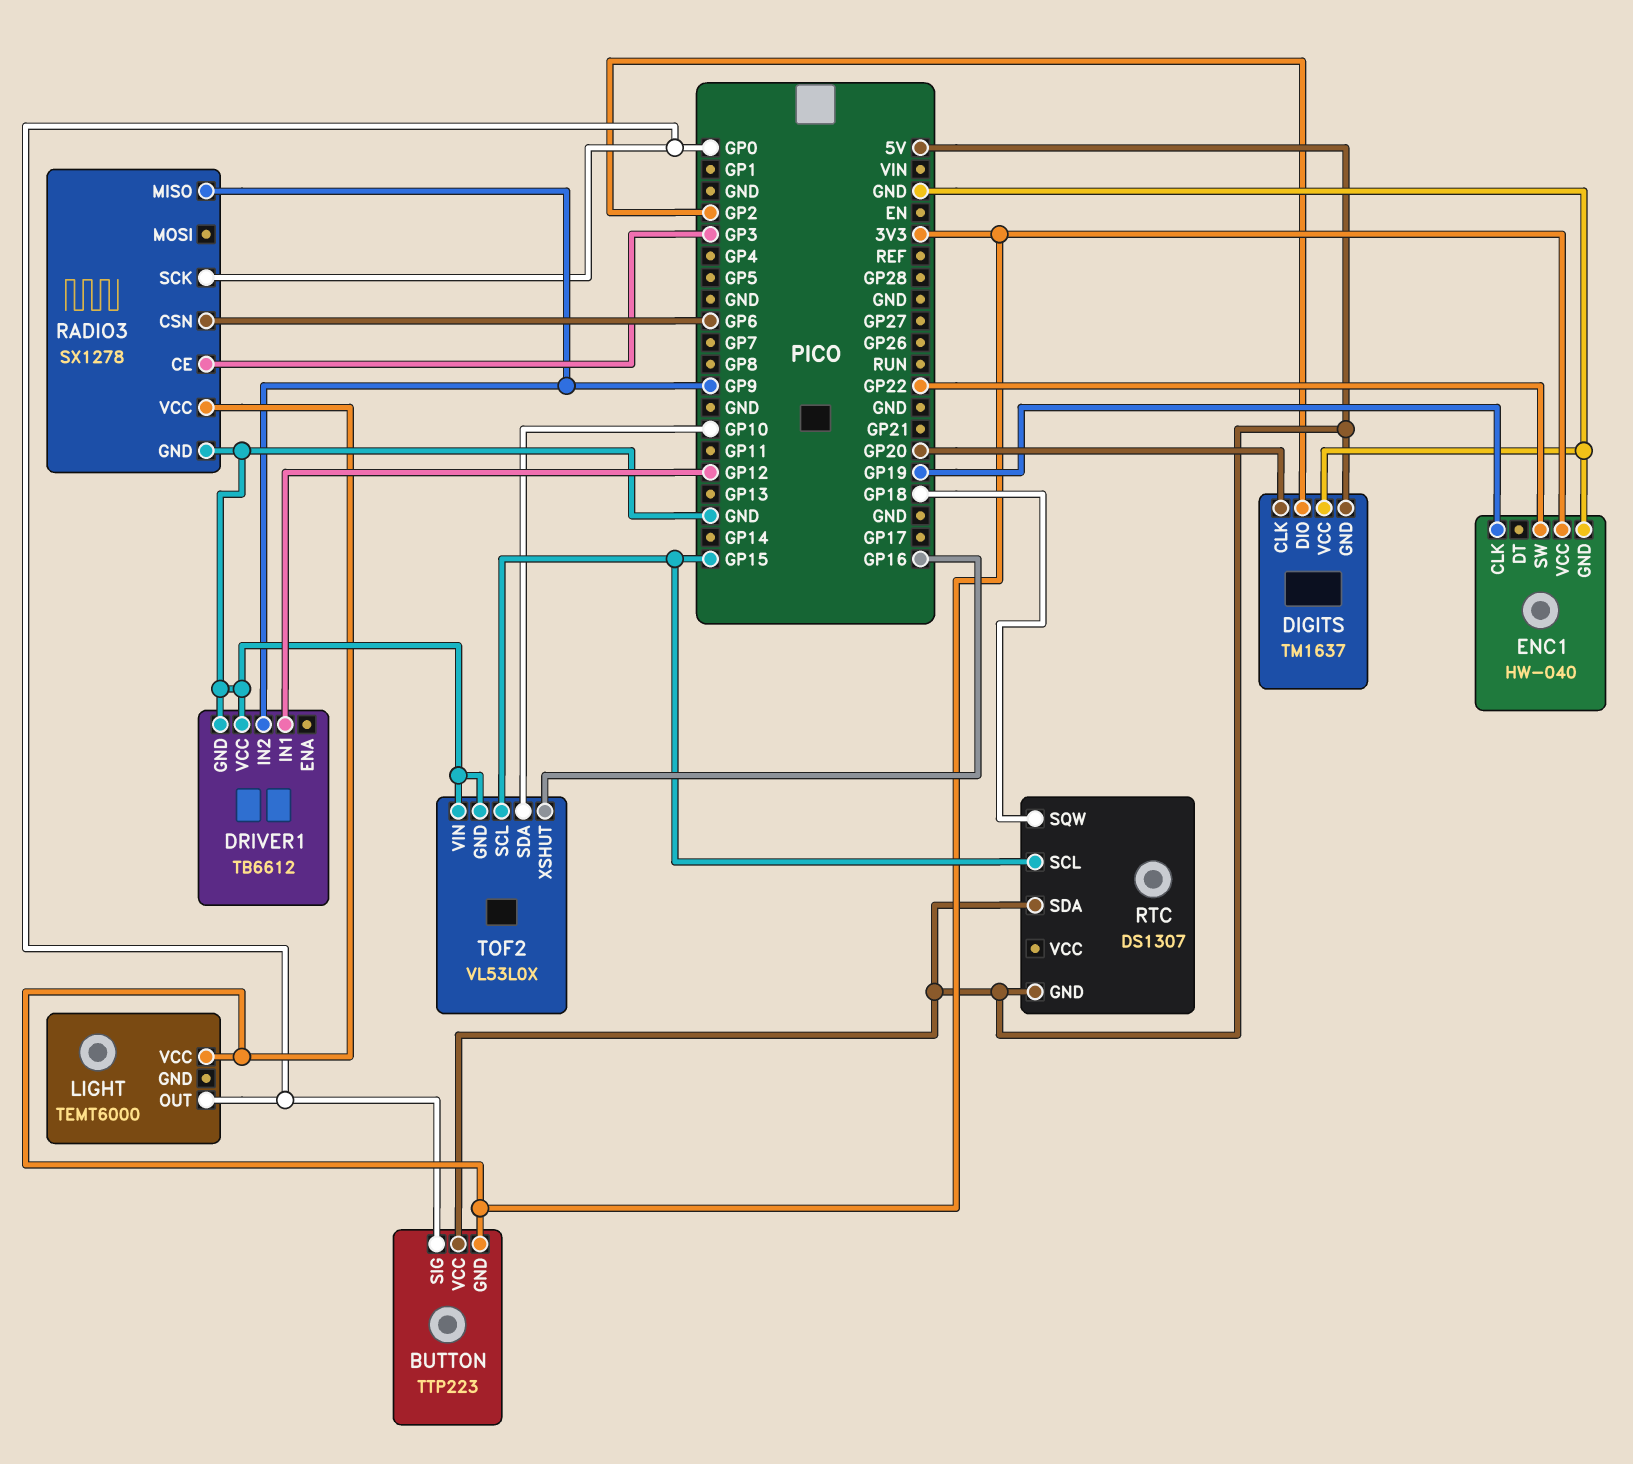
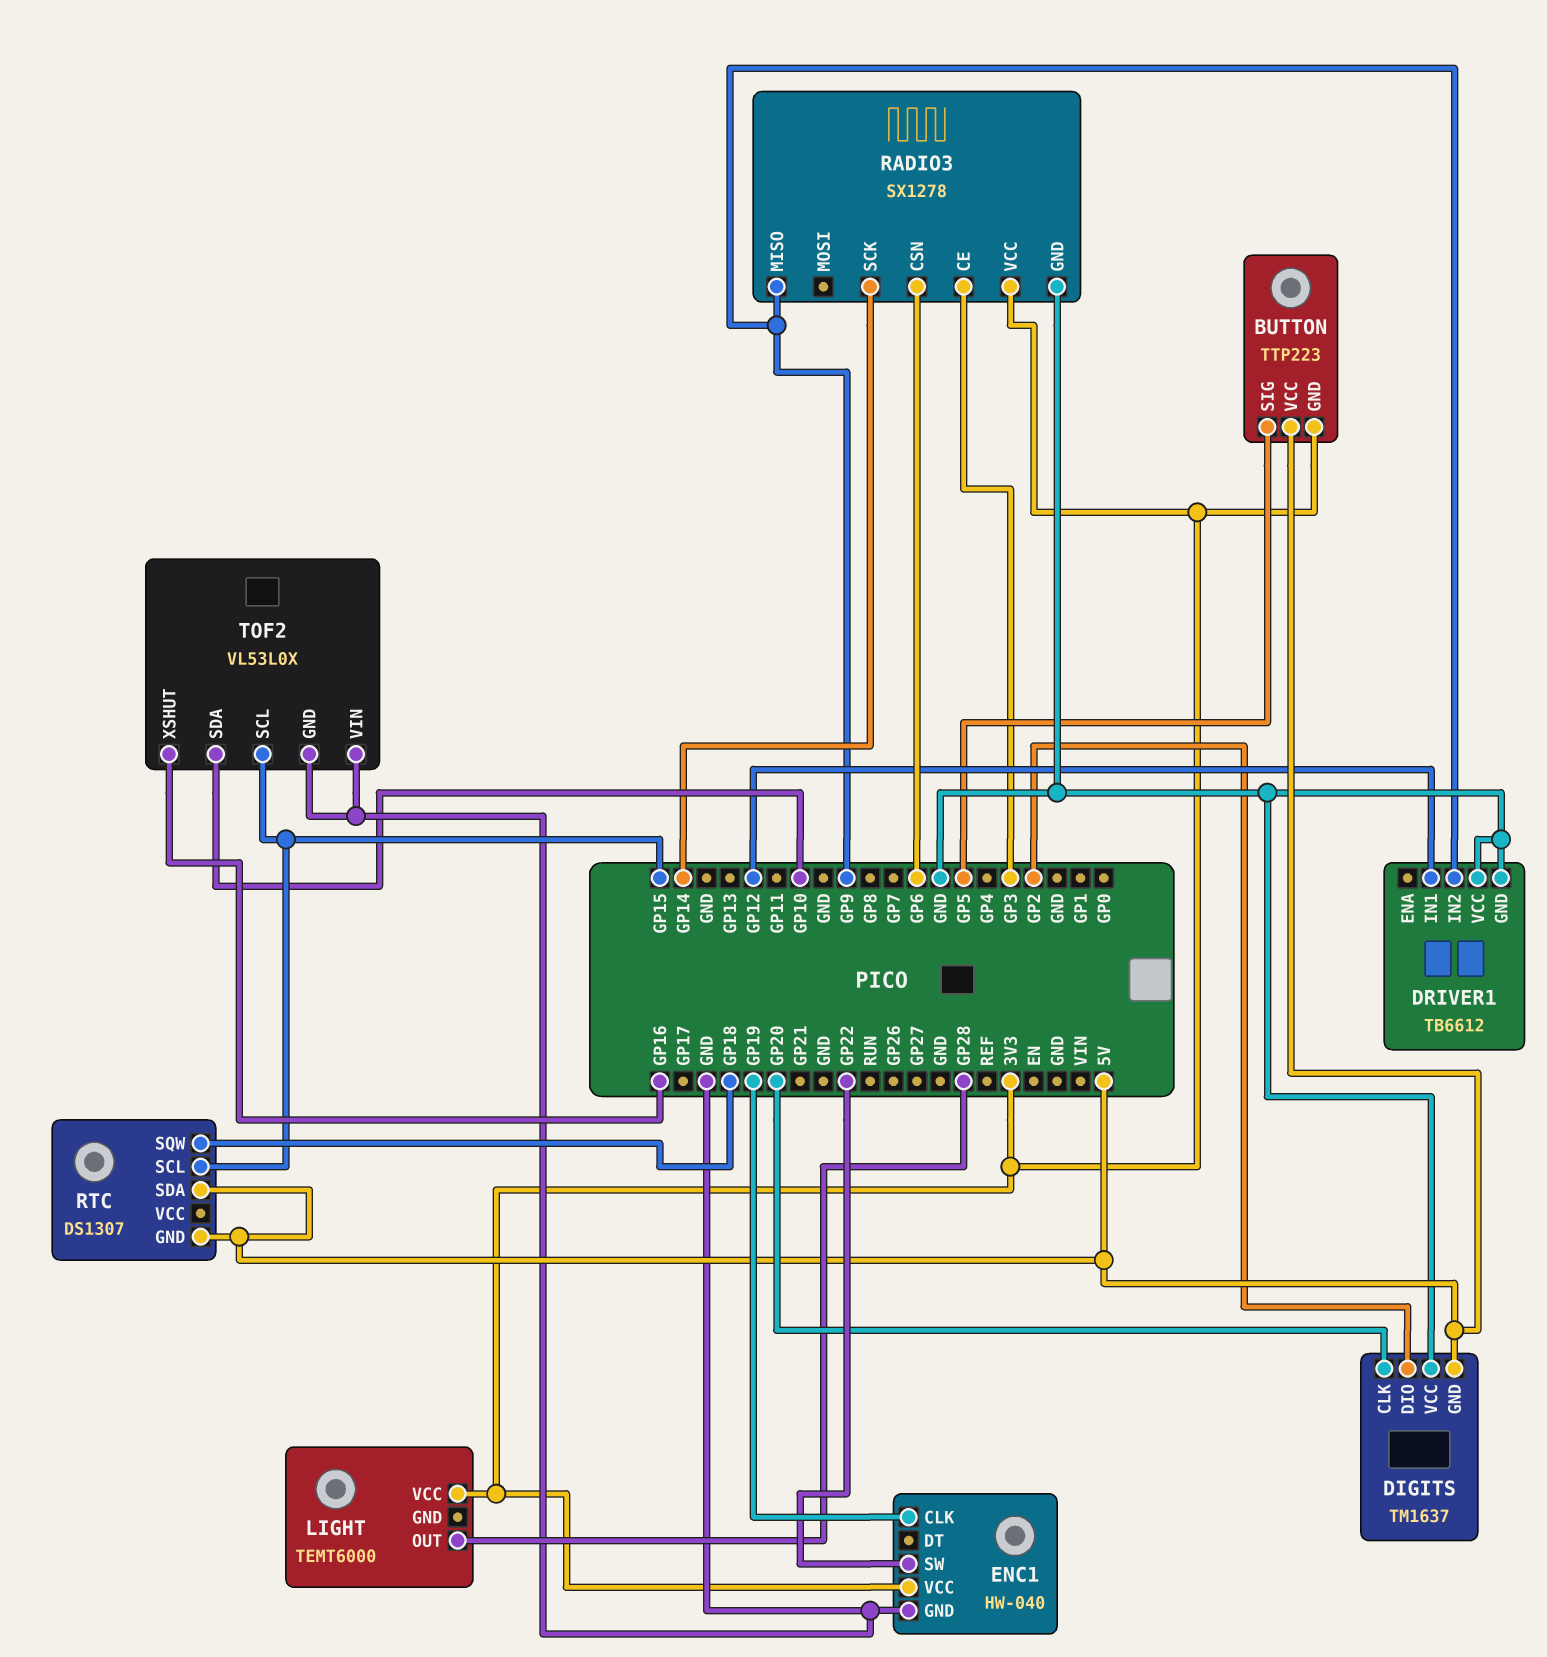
BUTTON pin SIG: GP0 -> GP5
LIGHT pin OUT: GP0 -> GP28
RADIO3 pin SCK: GP0 -> GP14

